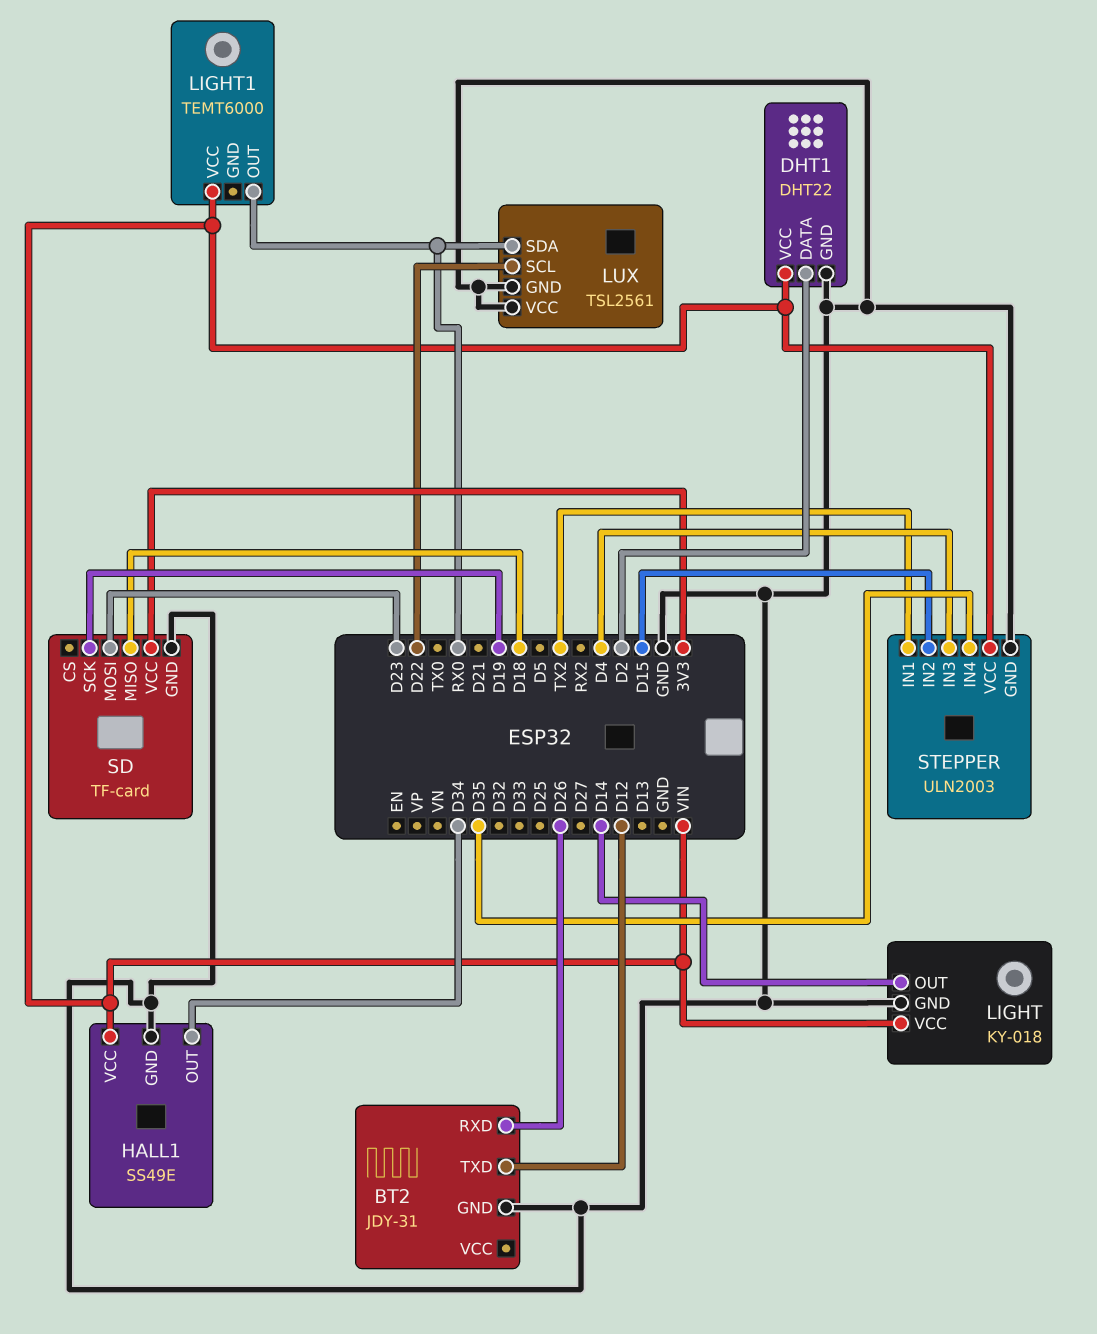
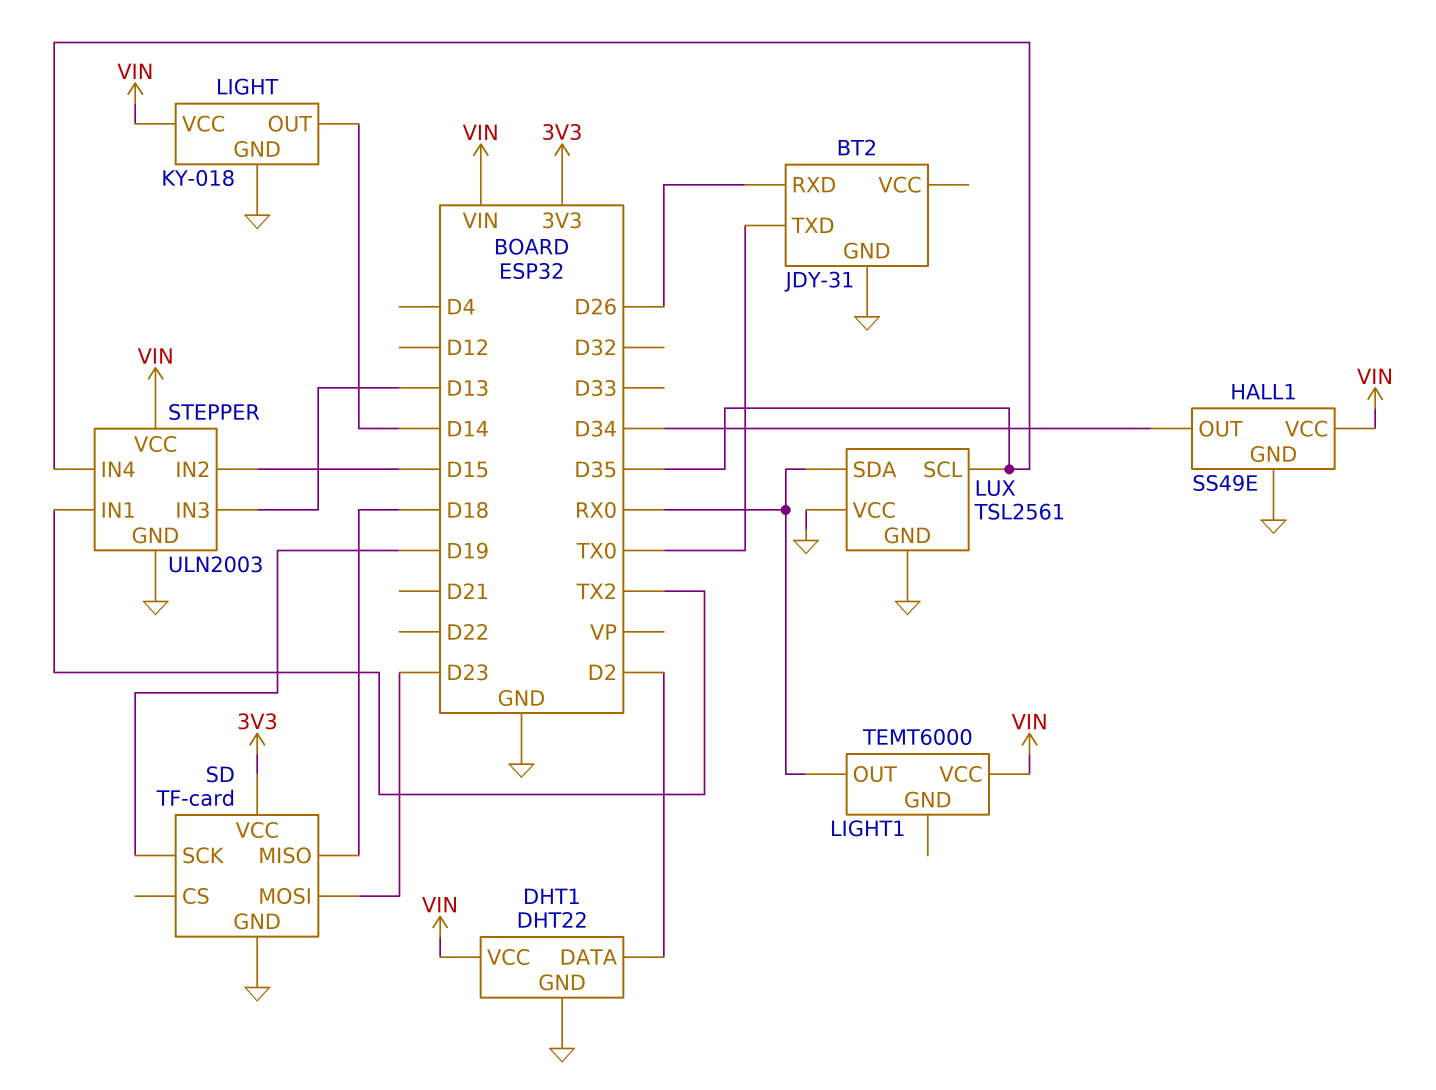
BT2 pin TXD: D12 -> TX0
LUX pin SCL: D22 -> D35
STEPPER pin IN3: D4 -> D13

